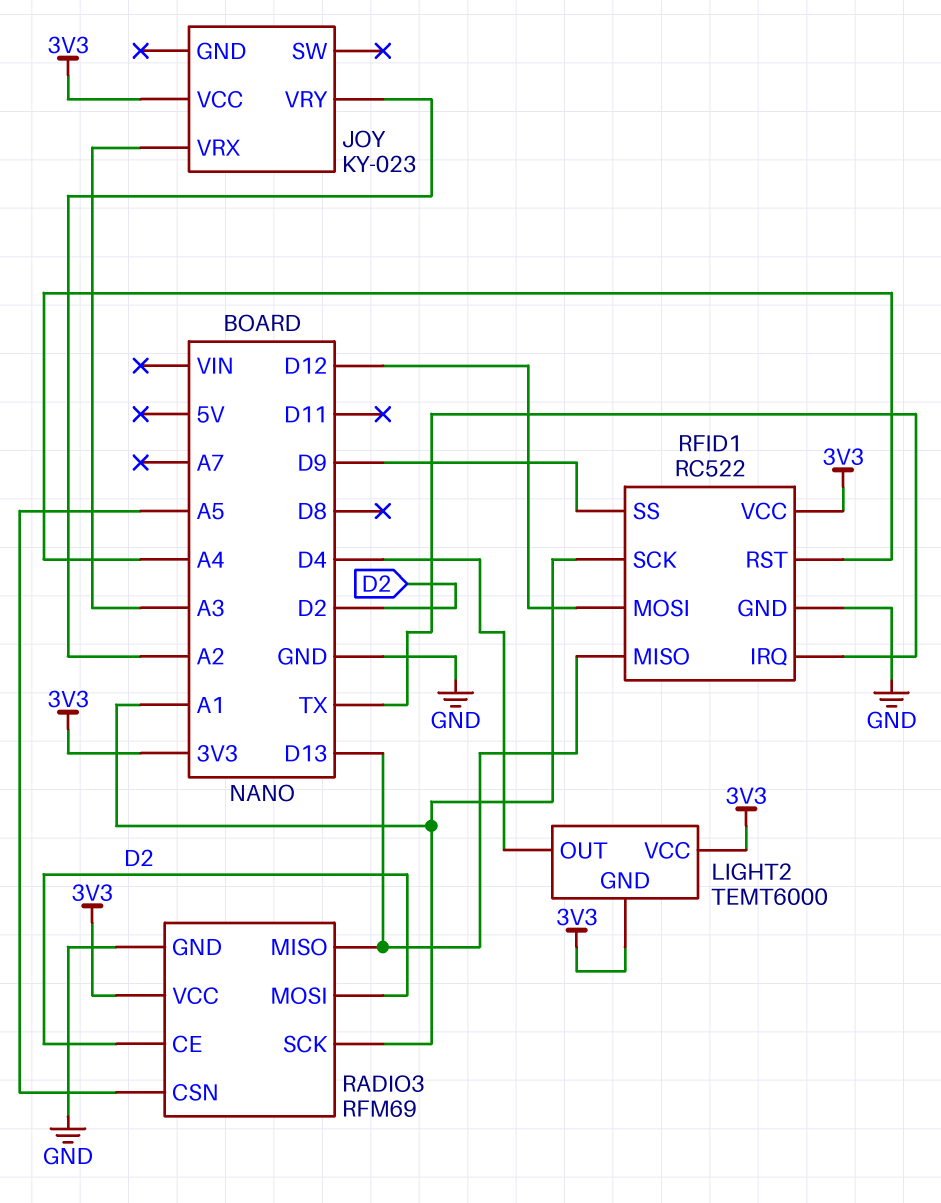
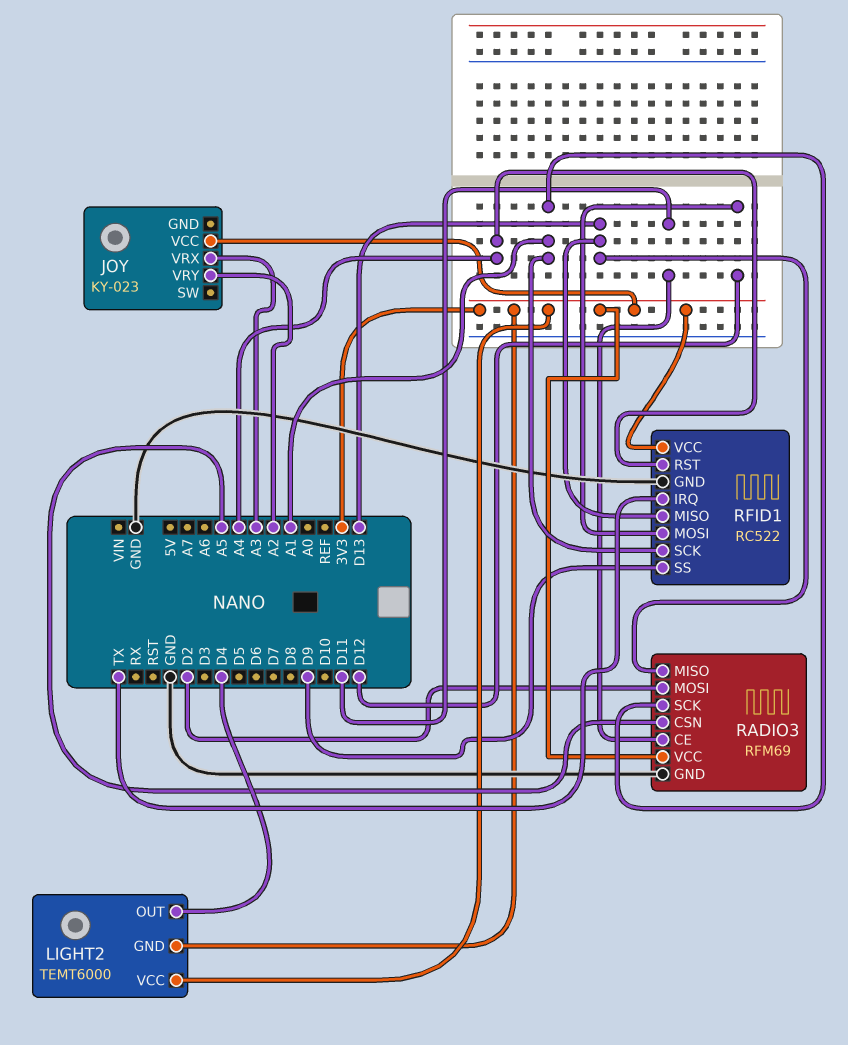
RADIO3 pin CE: D2 -> D11

